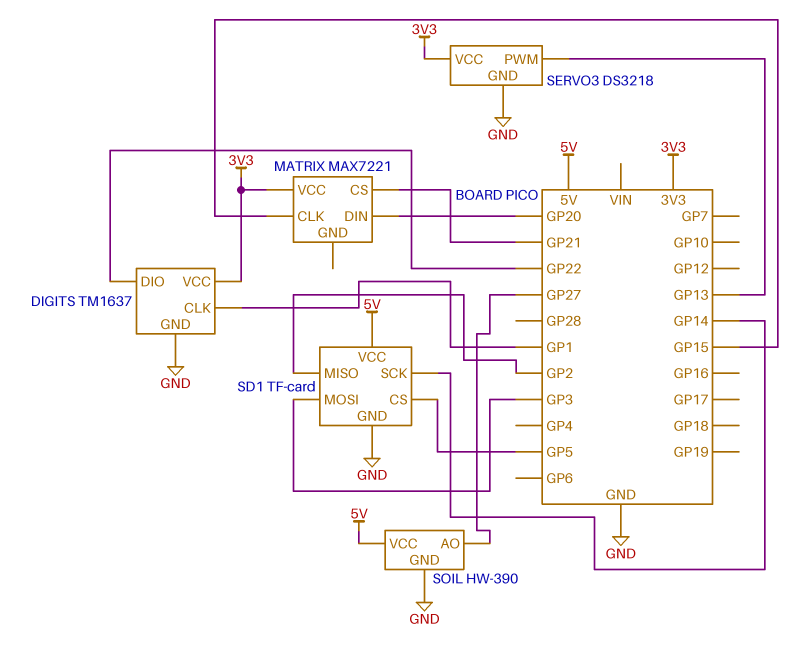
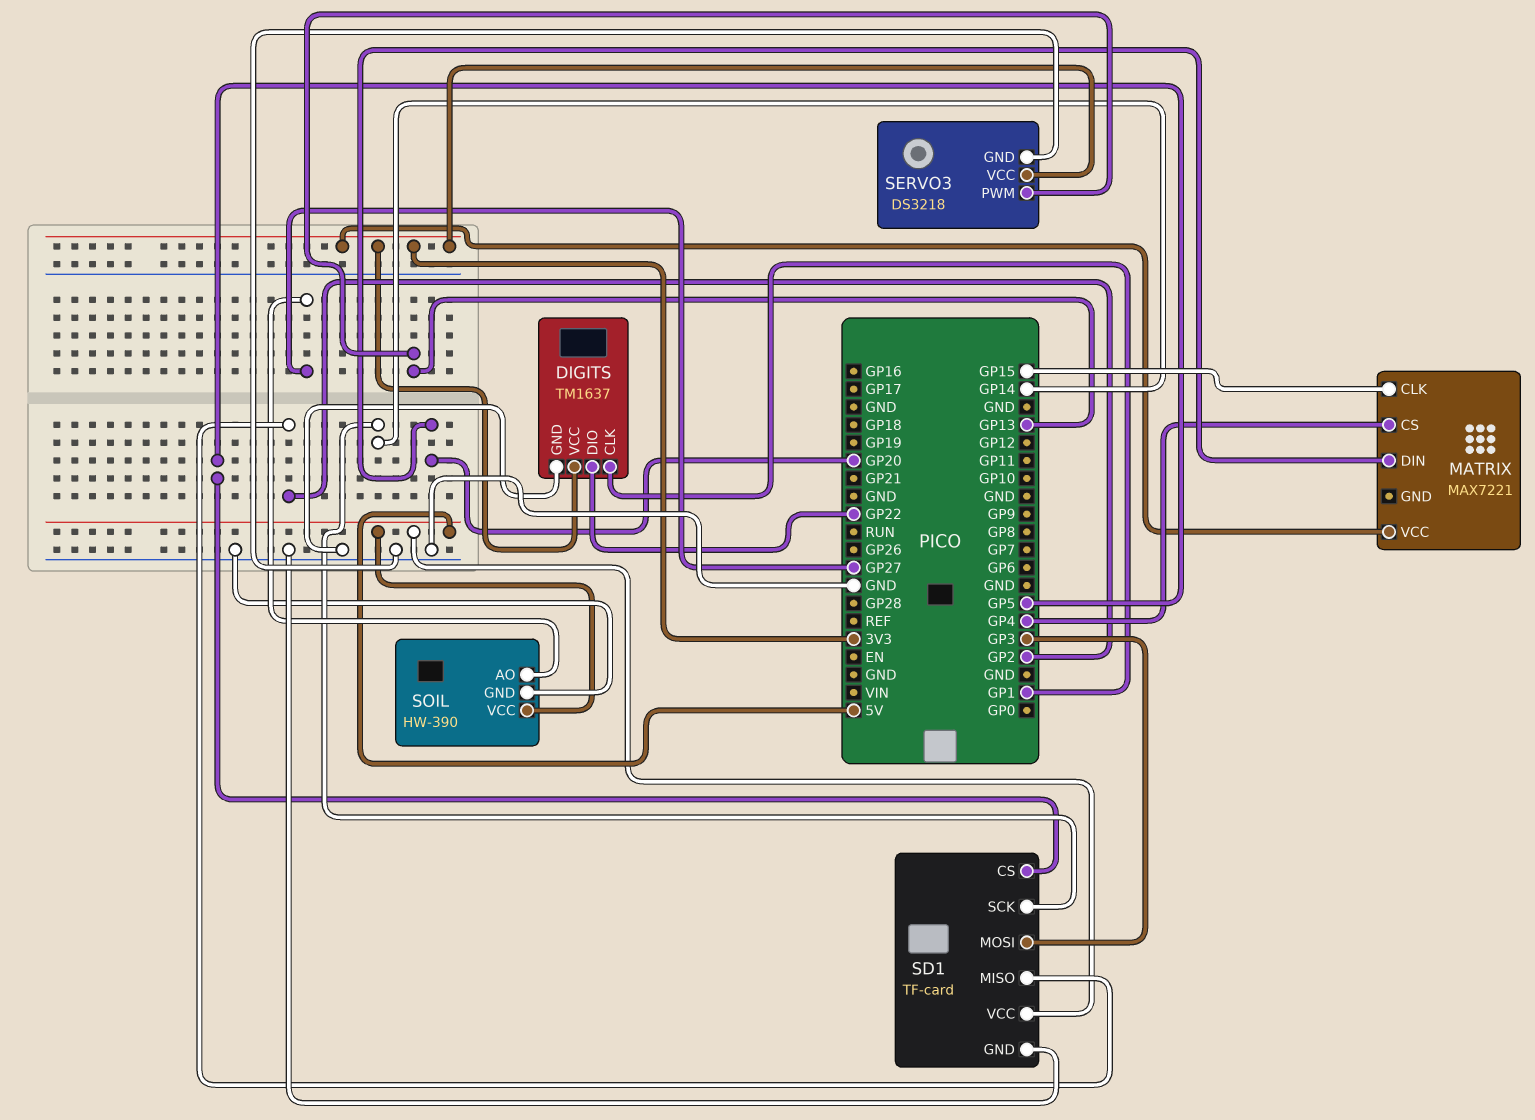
MATRIX pin CS: GP21 -> GP4

